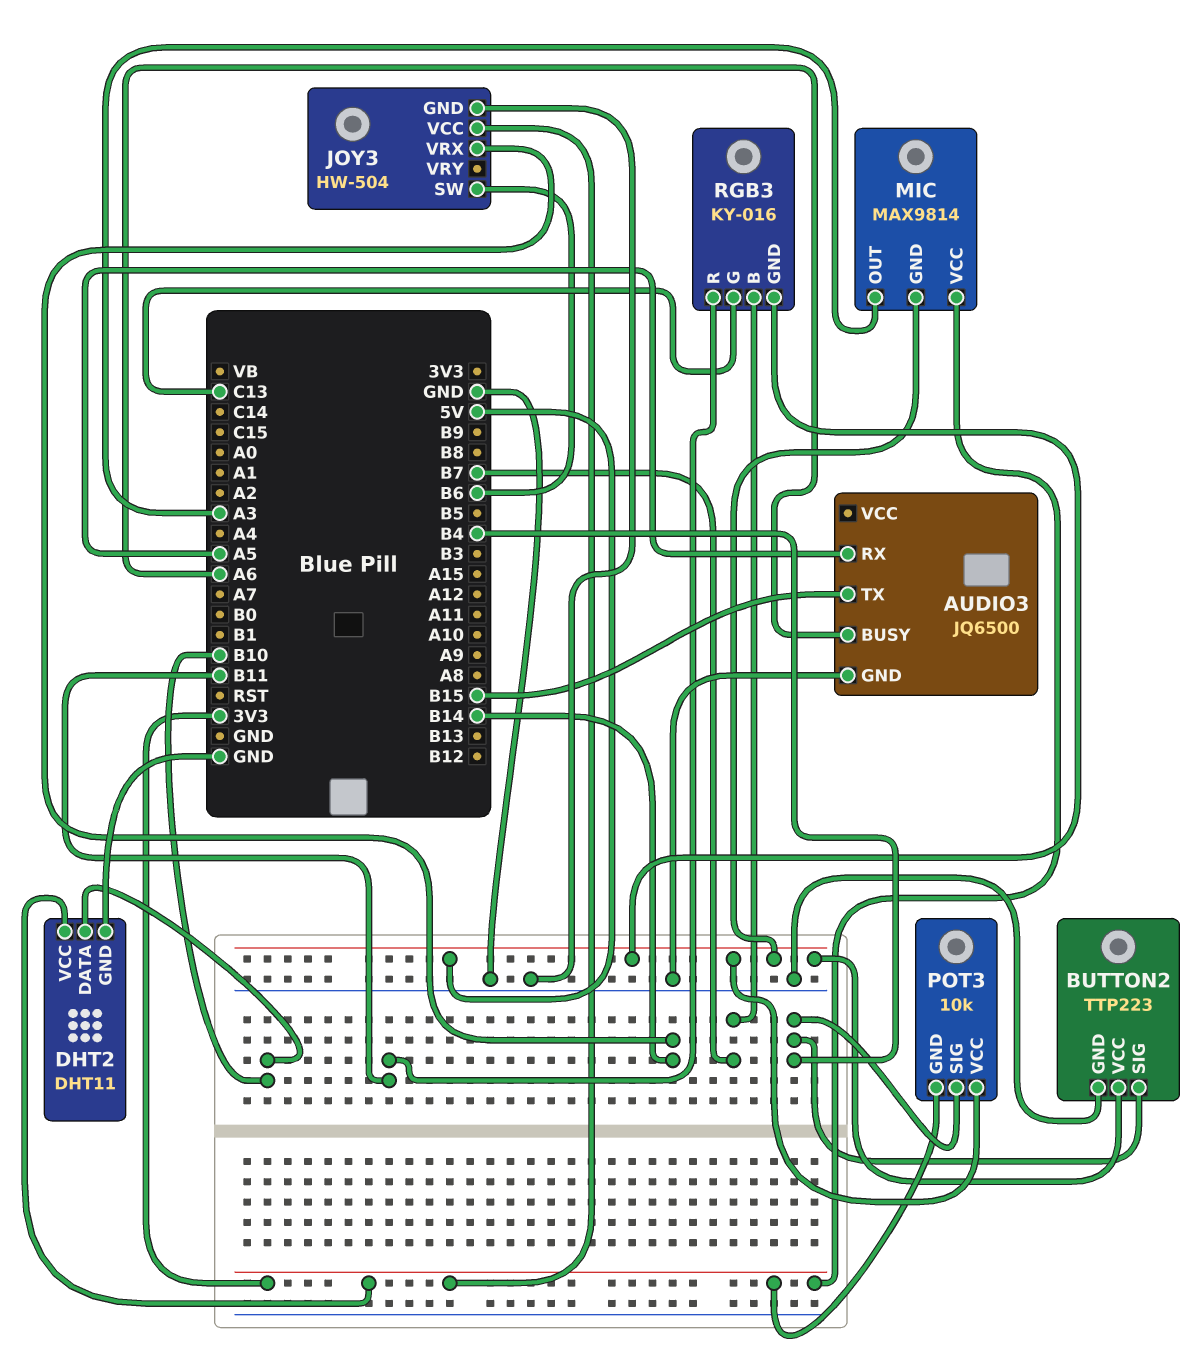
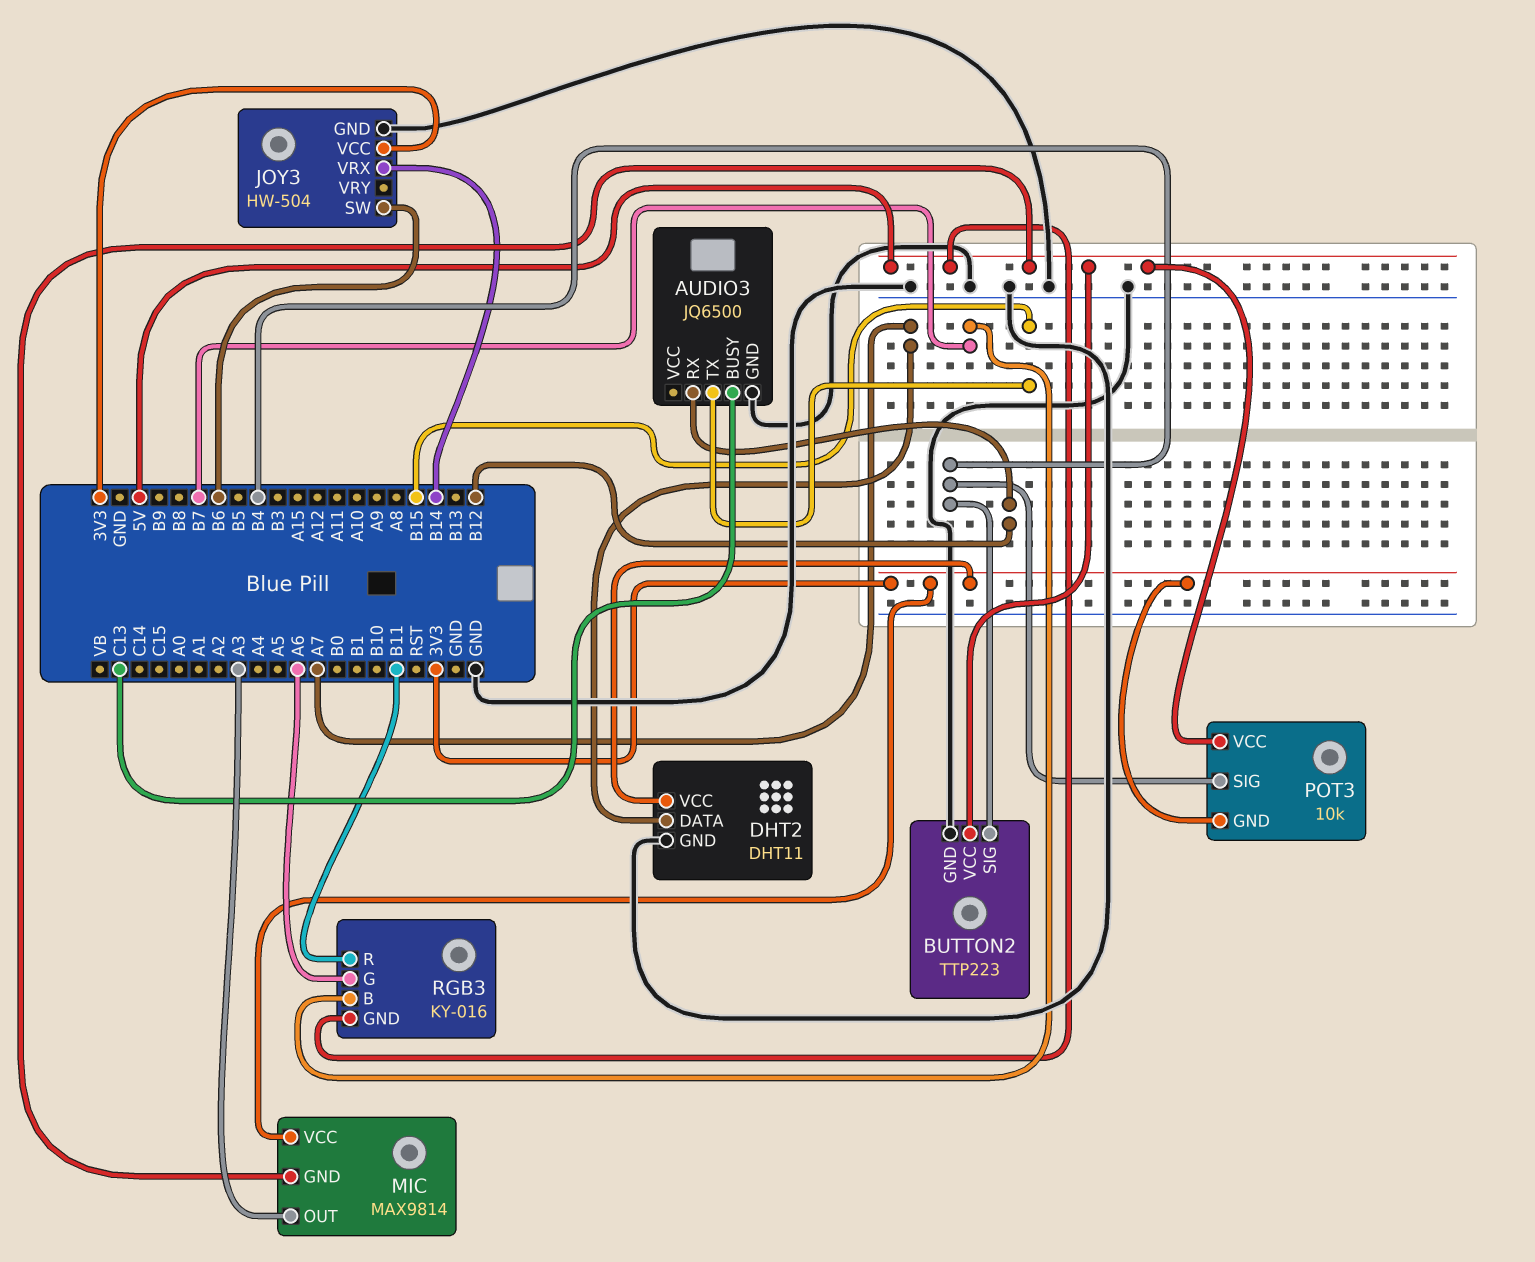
AUDIO3 pin BUSY: A6 -> C13
AUDIO3 pin RX: A5 -> B12
DHT2 pin DATA: B10 -> A7
RGB3 pin G: C13 -> A6

